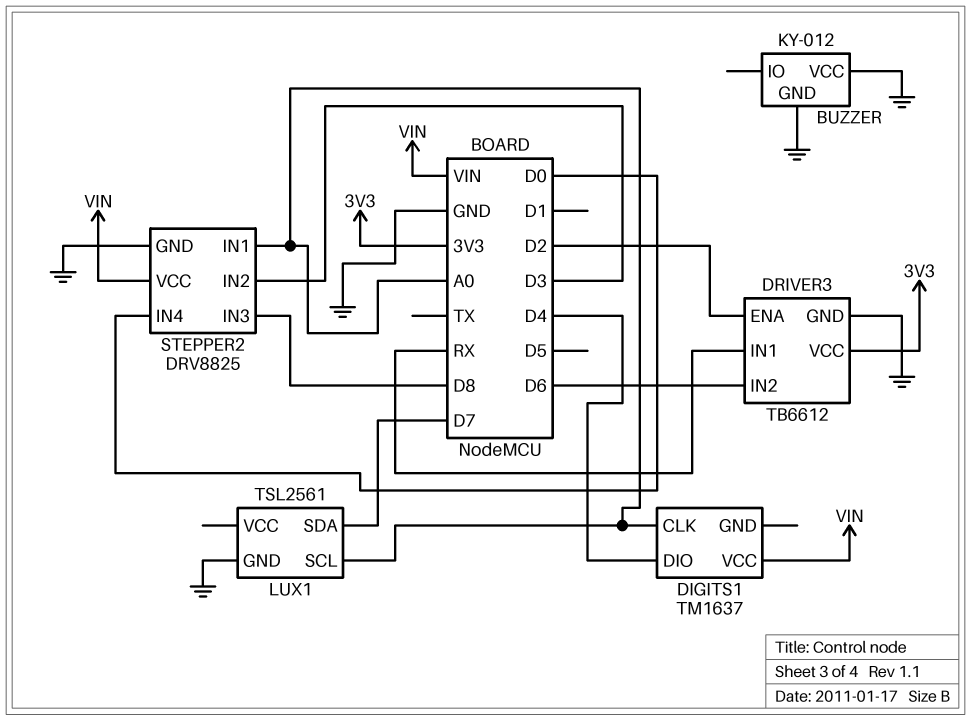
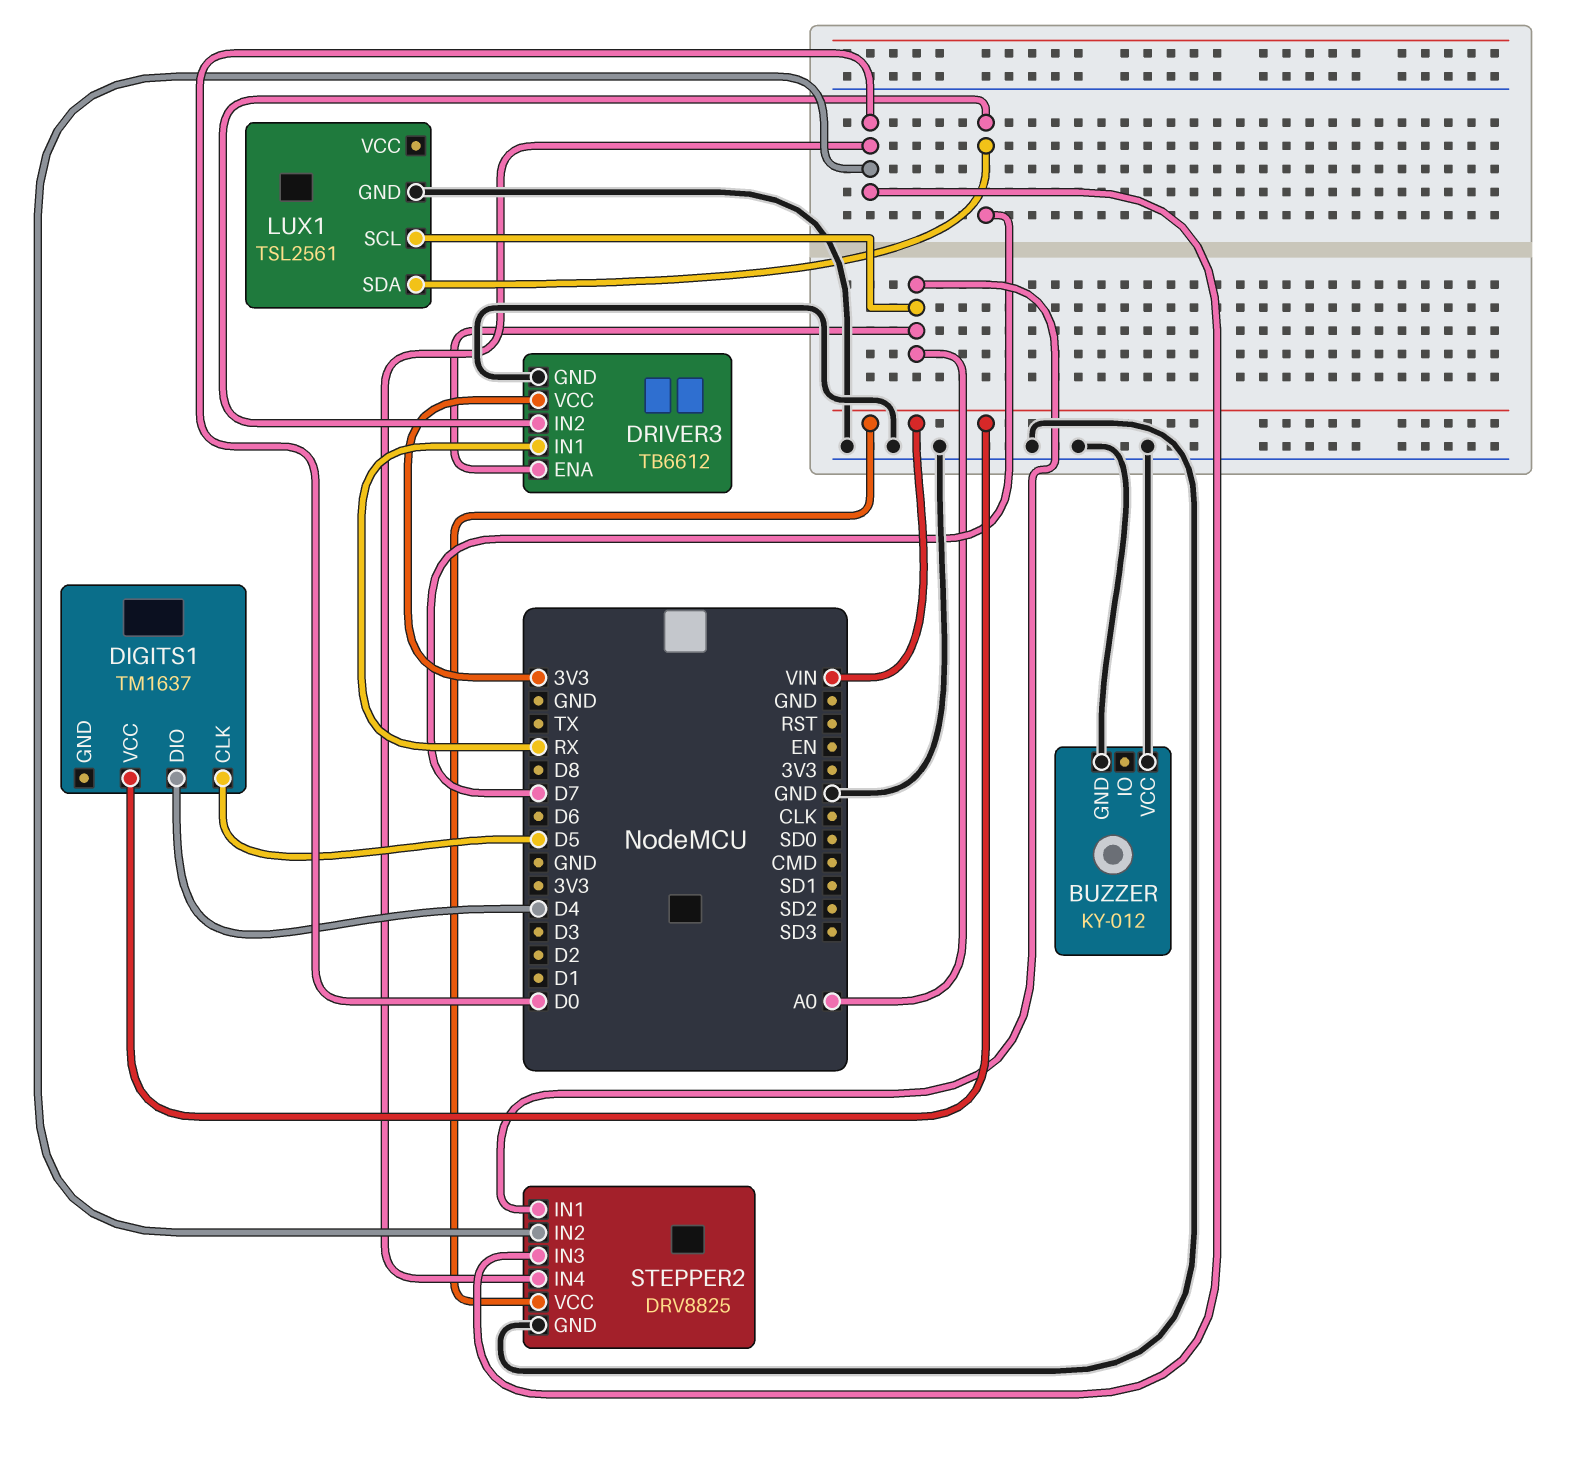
DIGITS1 pin CLK: A0 -> D5
DRIVER3 pin ENA: D2 -> A0
DRIVER3 pin IN2: D6 -> D7
STEPPER2 pin IN2: D3 -> D0
STEPPER2 pin IN3: D8 -> D0

